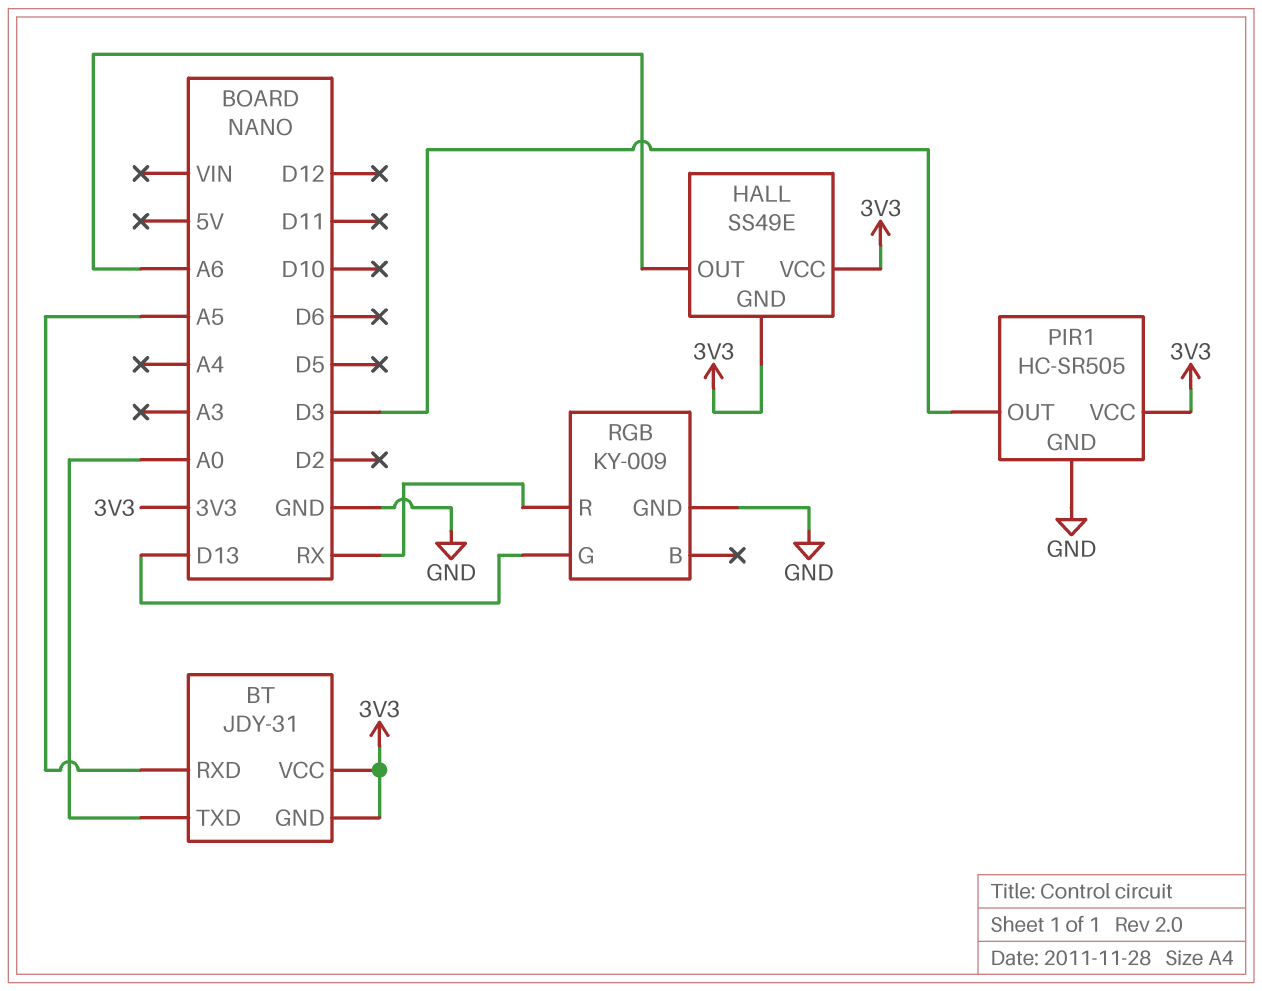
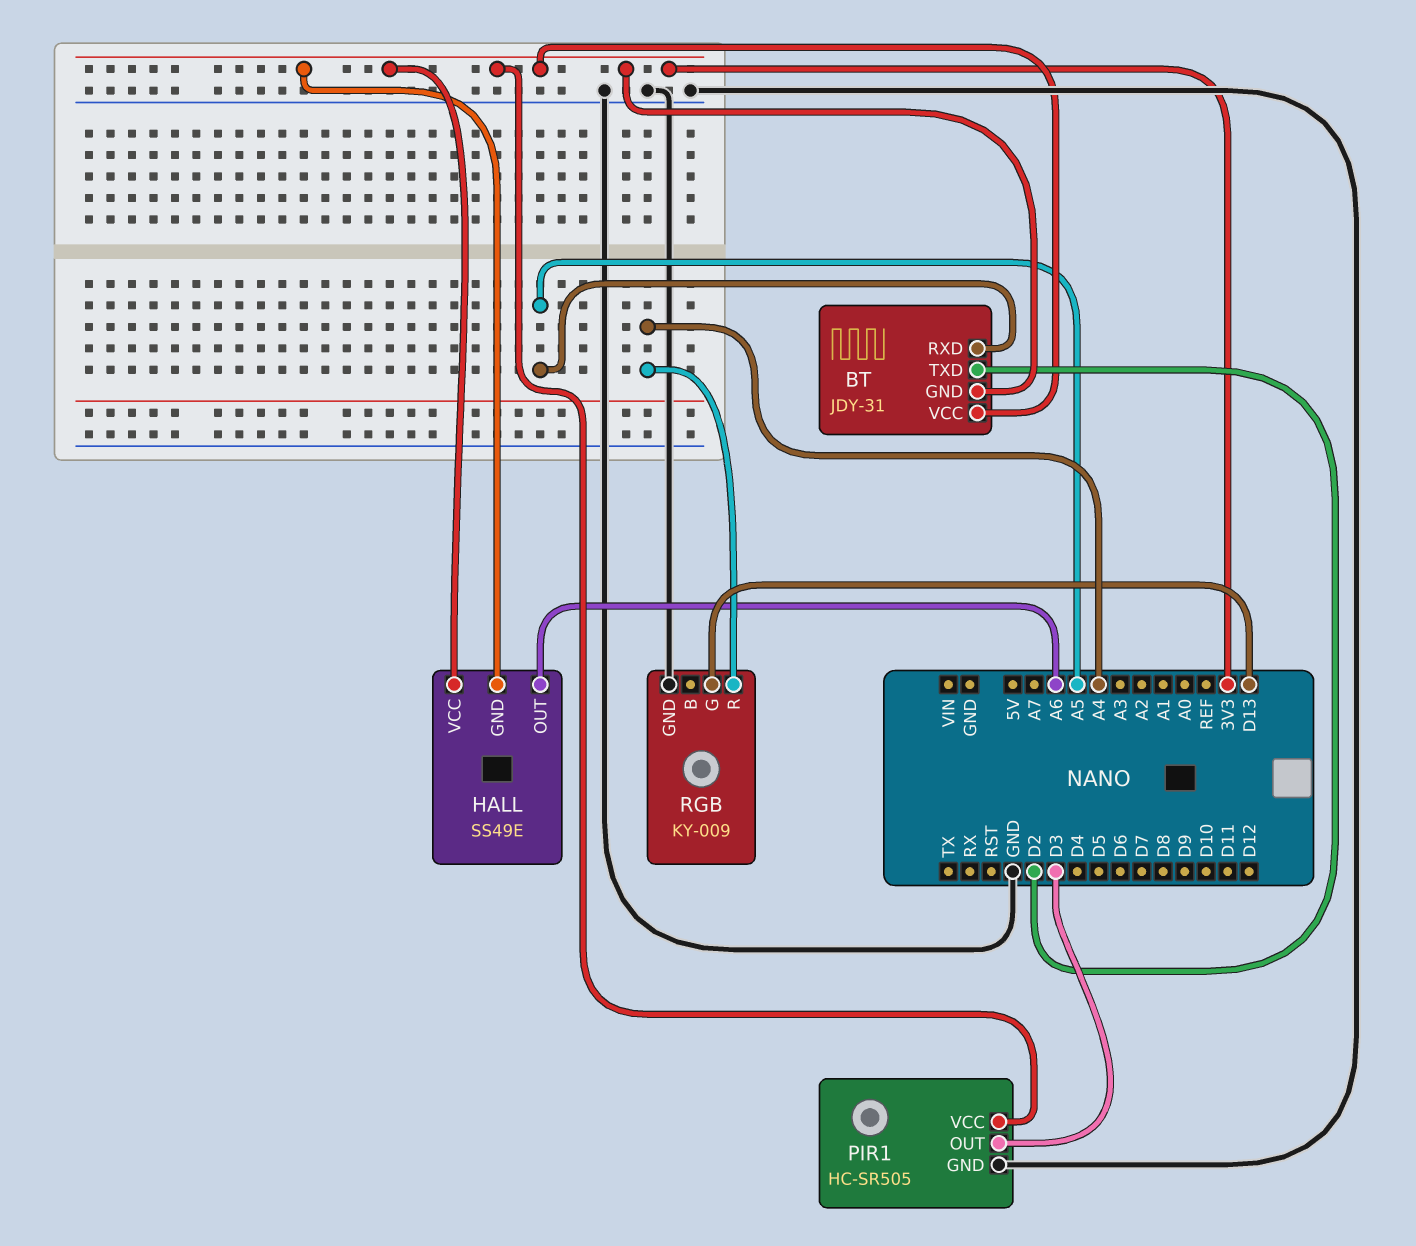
BT pin TXD: A0 -> D2
RGB pin R: RX -> A4

